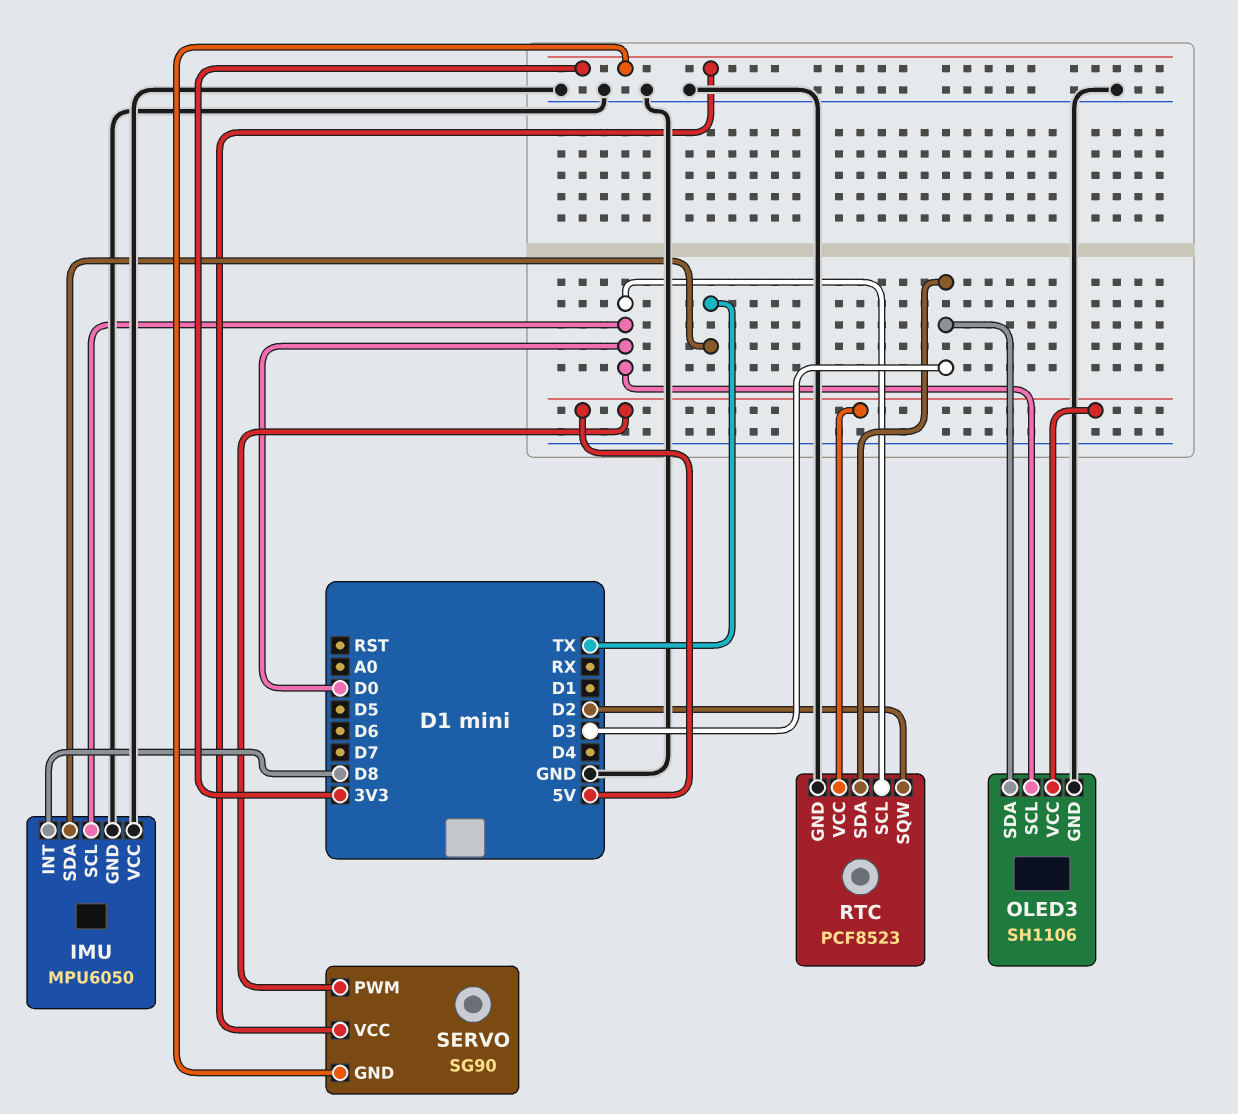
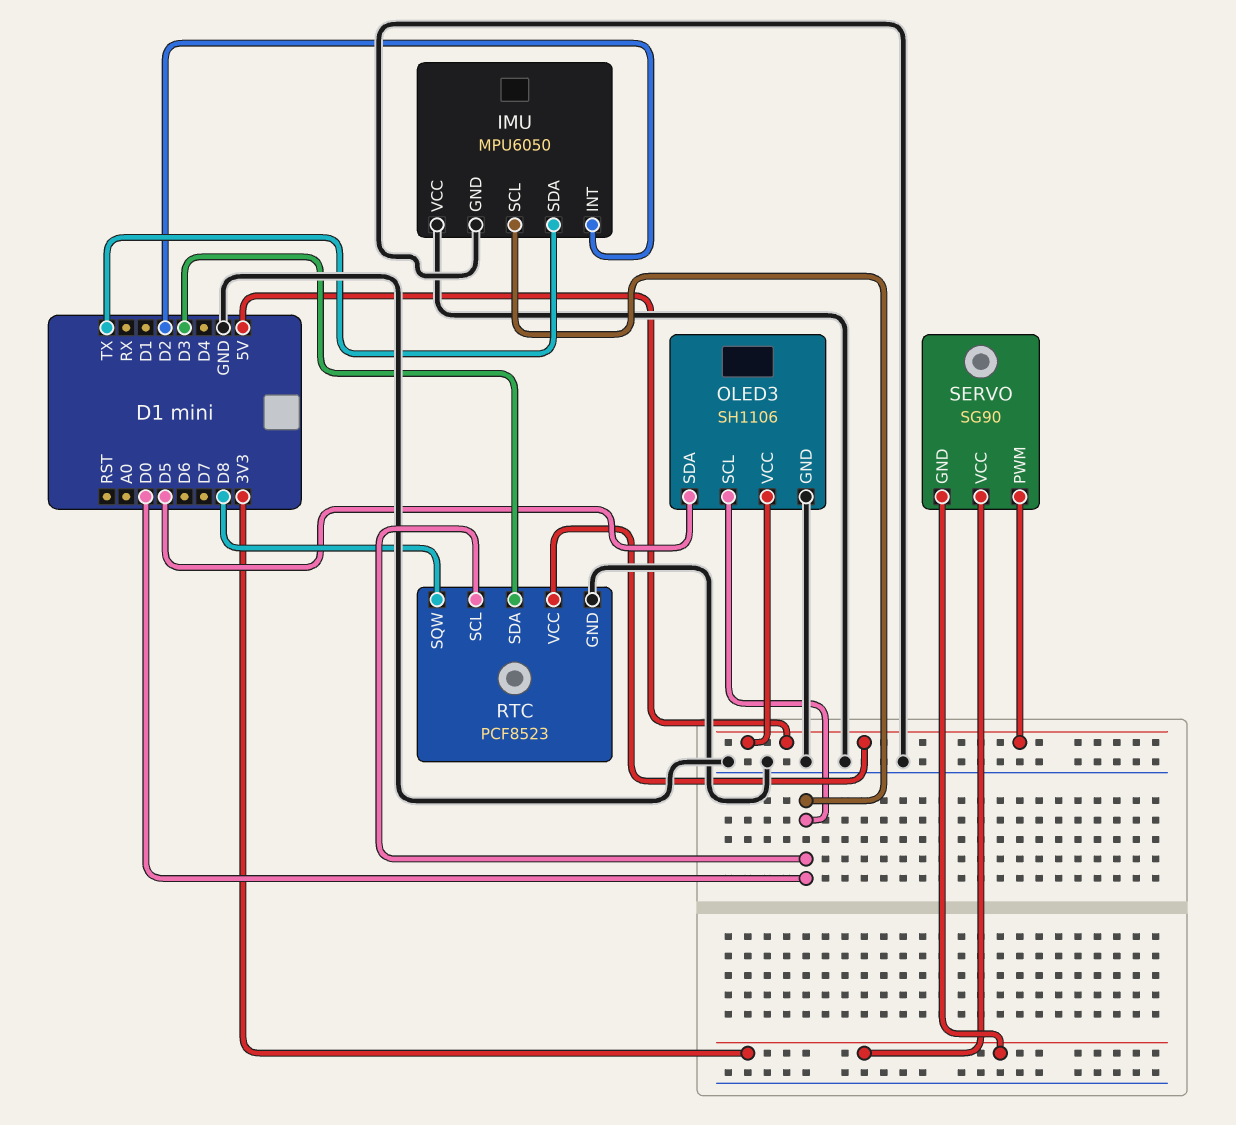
IMU pin INT: D8 -> D2
OLED3 pin SDA: D3 -> D5
RTC pin SQW: D2 -> D8

